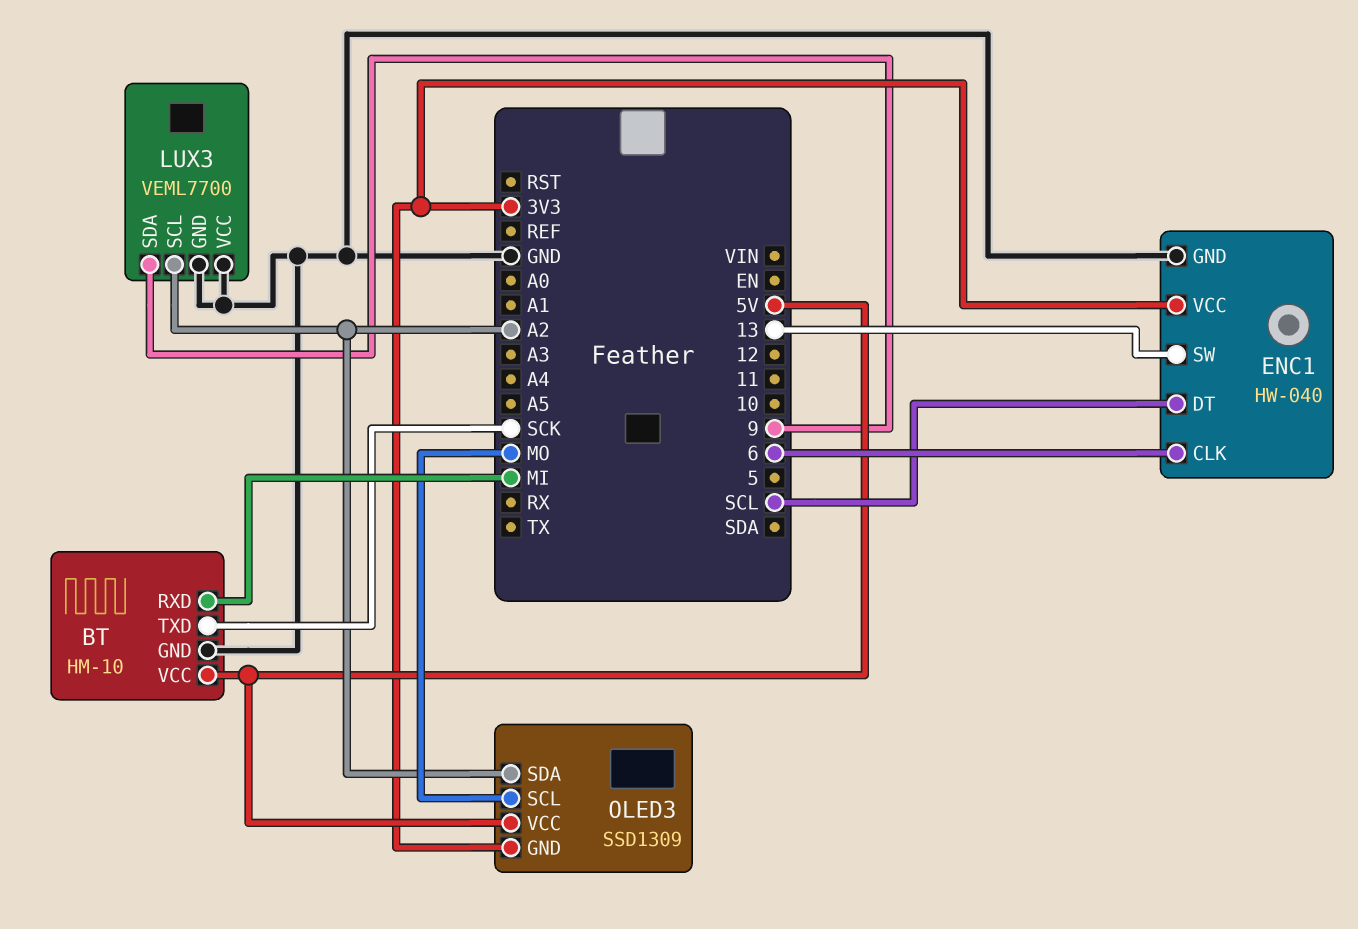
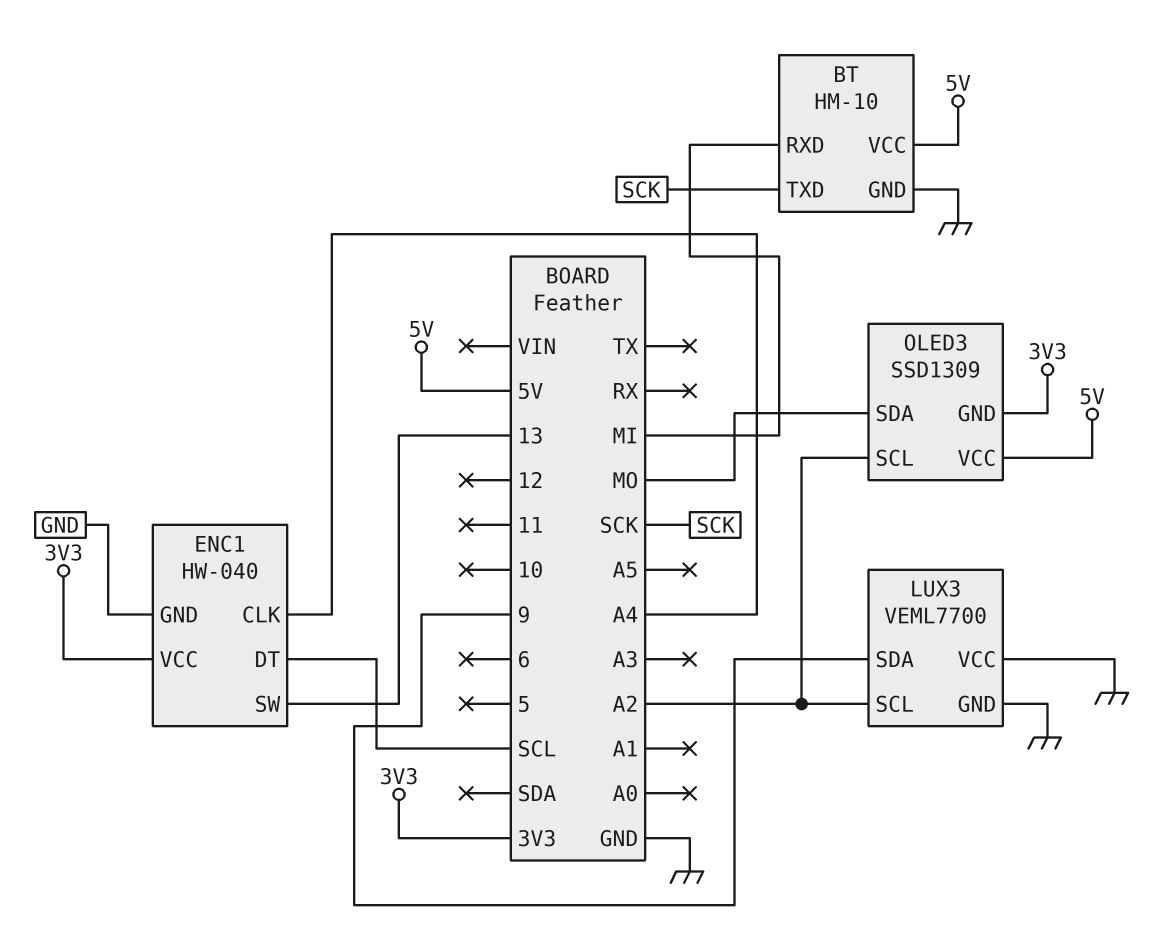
ENC1 pin CLK: 6 -> A4
OLED3 pin SCL: MO -> A2
OLED3 pin SDA: A2 -> MO

